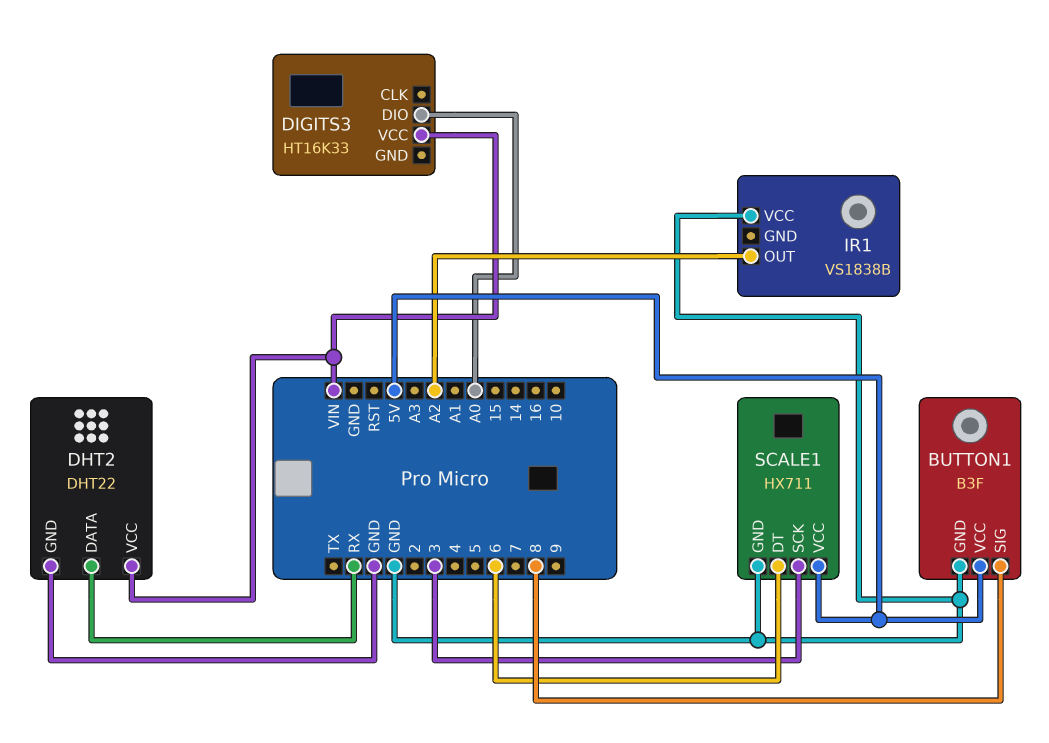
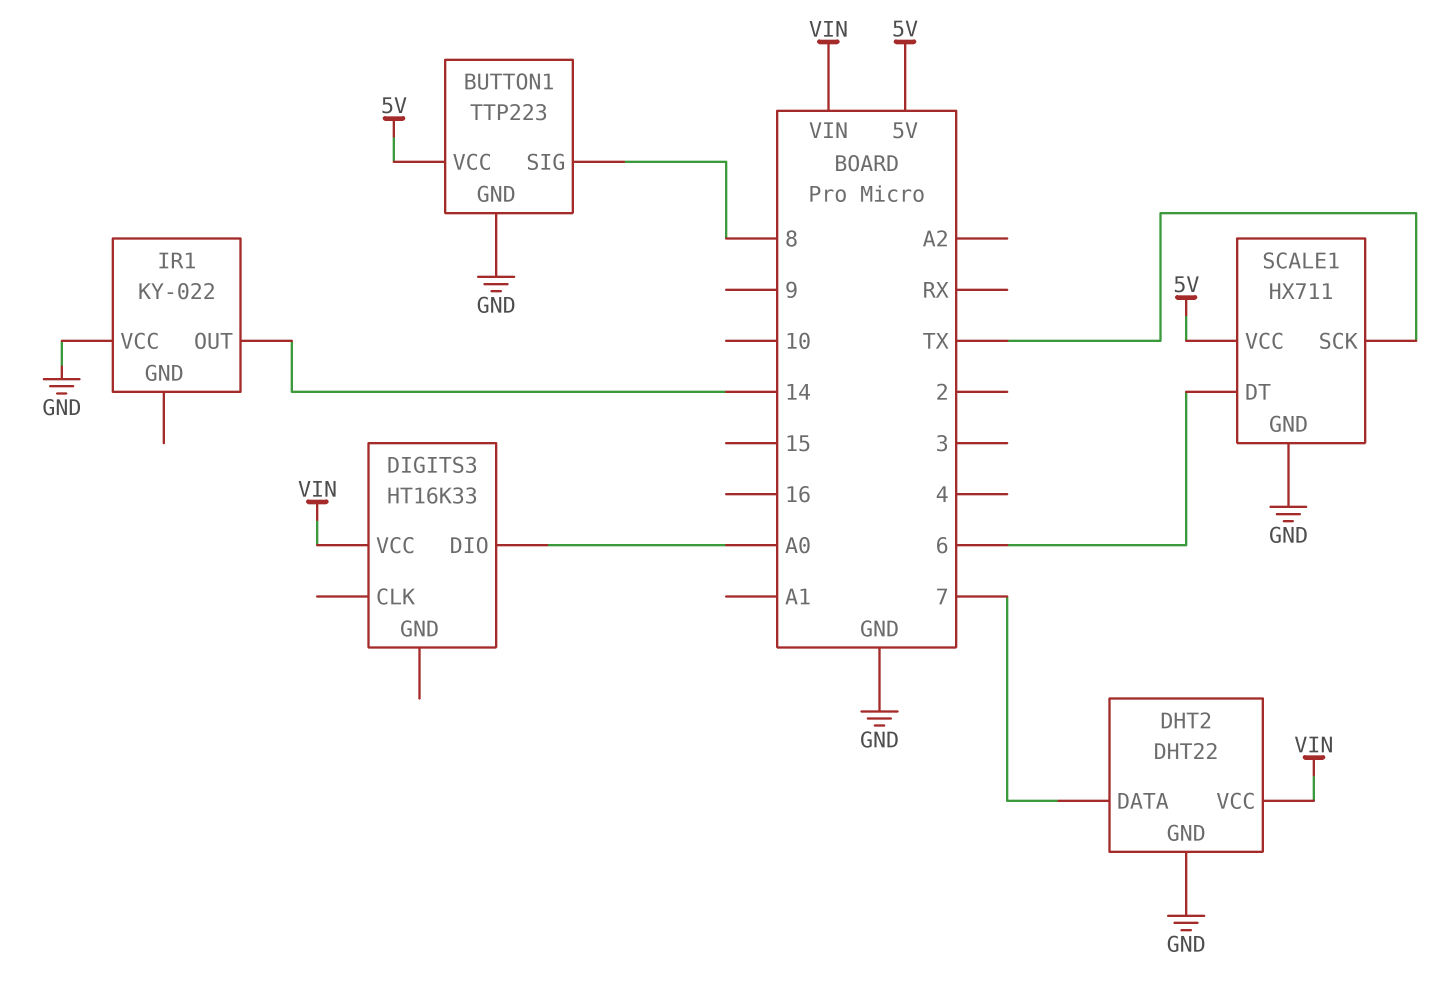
BUTTON1: B3F -> TTP223
DHT2 pin DATA: RX -> 7
IR1: VS1838B -> KY-022
IR1 pin OUT: A2 -> 14
SCALE1 pin SCK: 3 -> TX

